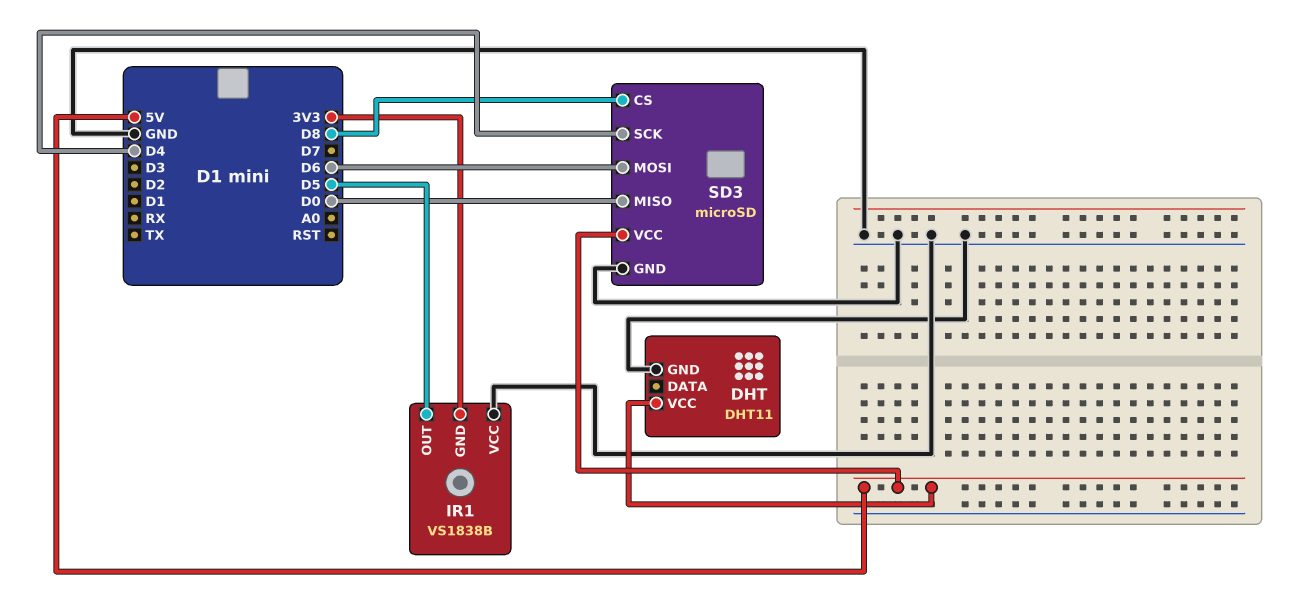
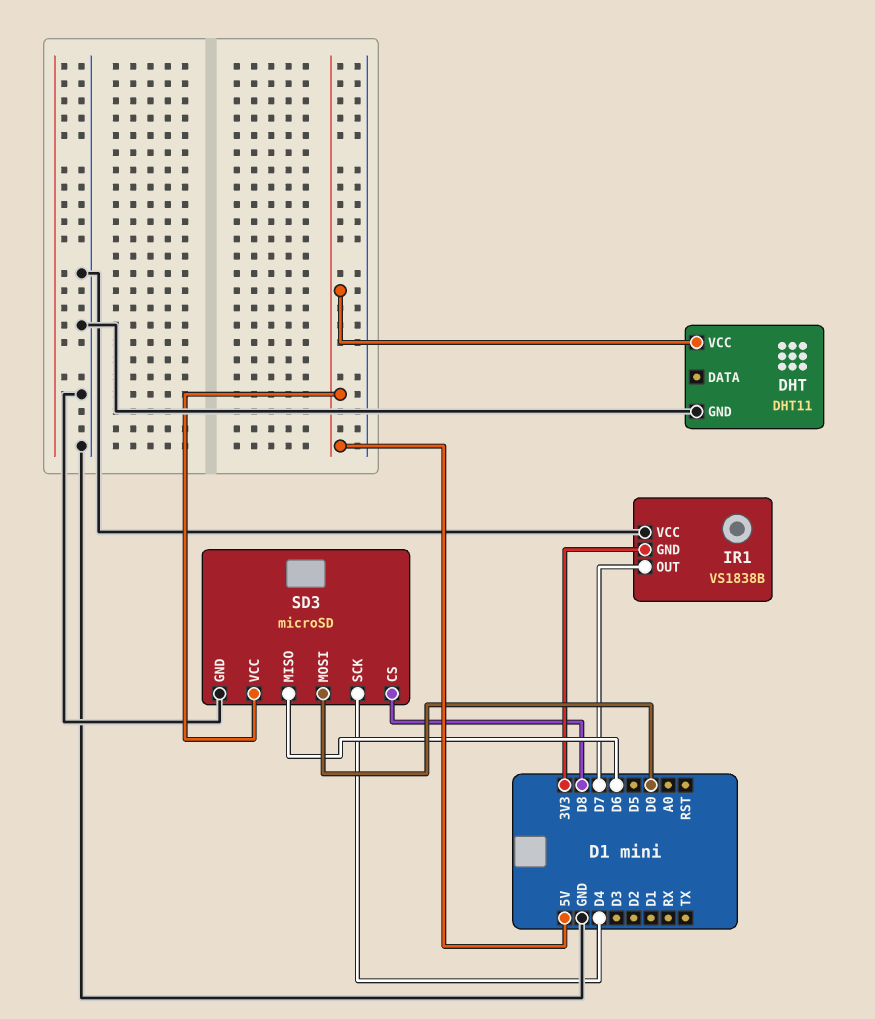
IR1 pin OUT: D5 -> D7
SD3 pin MISO: D0 -> D6
SD3 pin MOSI: D6 -> D0

